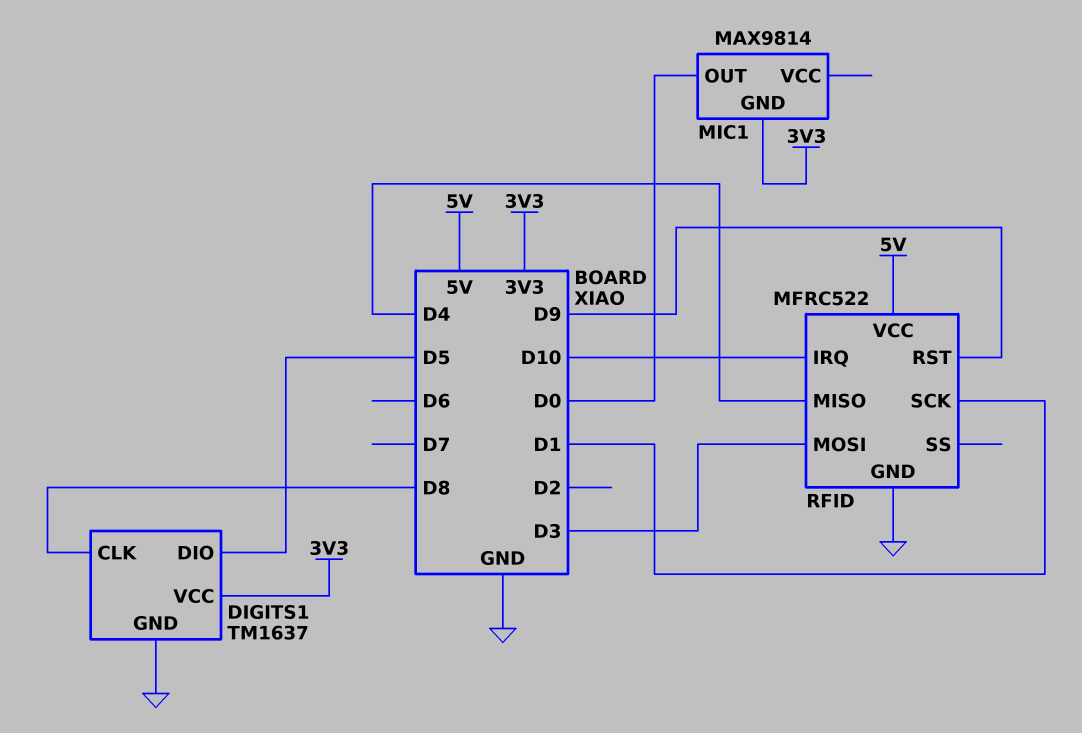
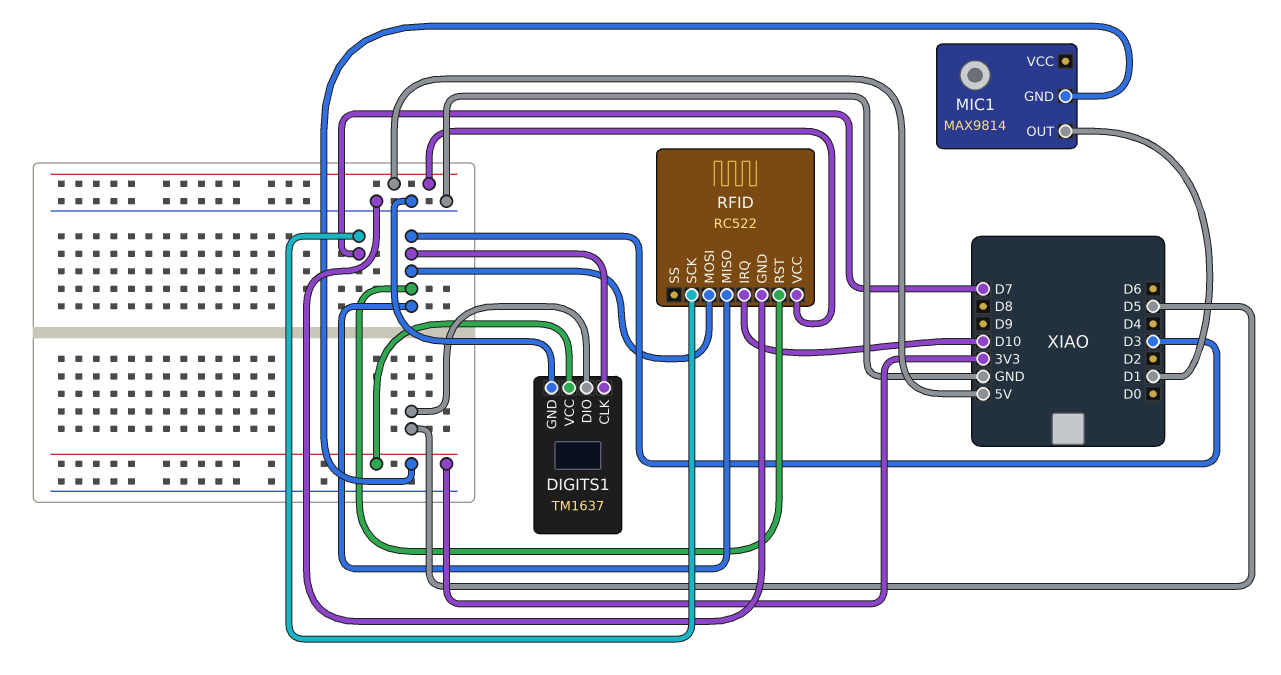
DIGITS1 pin CLK: D8 -> D3
MIC1 pin OUT: D0 -> D1
RFID: MFRC522 -> RC522
RFID pin MISO: D4 -> D3
RFID pin RST: D9 -> D3
RFID pin SCK: D1 -> D7

